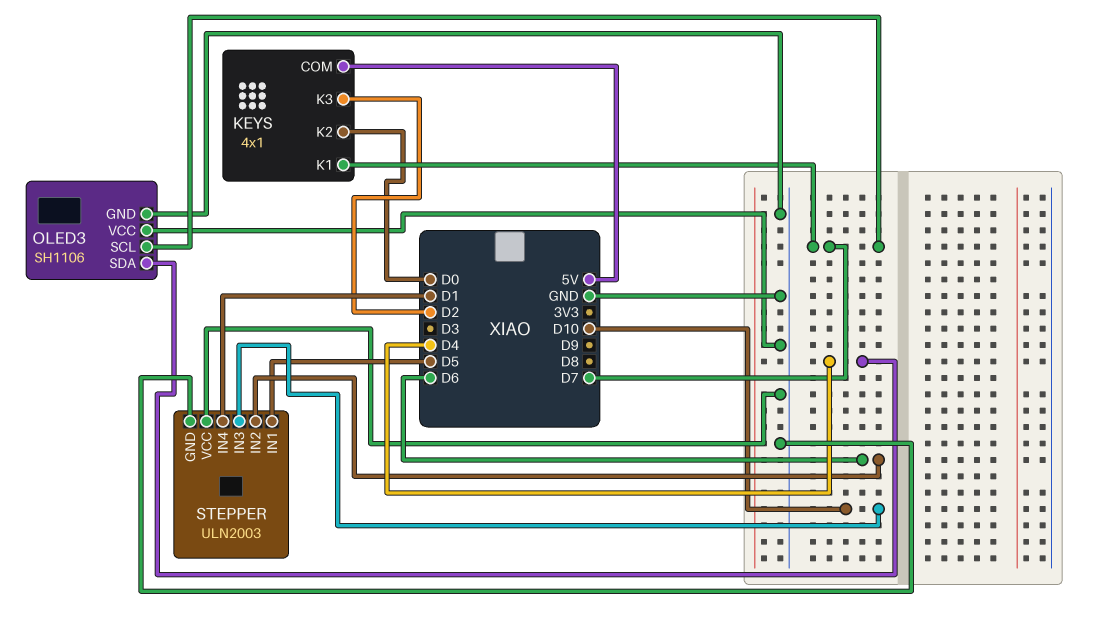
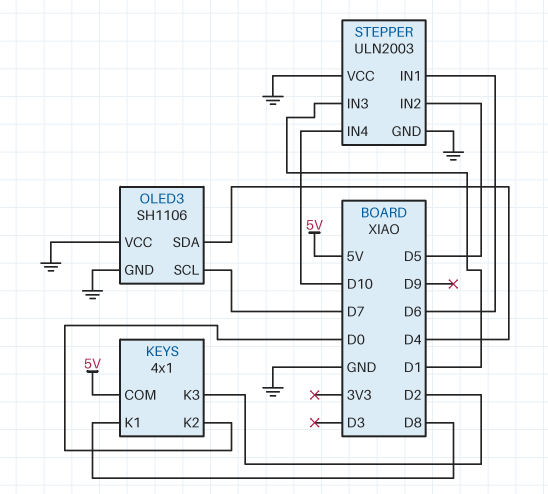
KEYS pin K1: D7 -> D8
STEPPER pin IN1: D5 -> D6
STEPPER pin IN2: D6 -> D5
STEPPER pin IN3: D10 -> D1
STEPPER pin IN4: D1 -> D10

